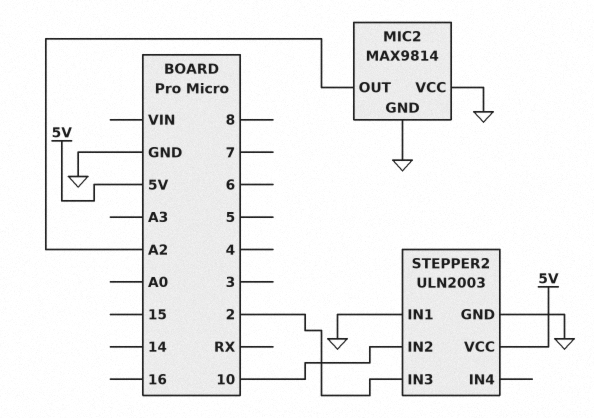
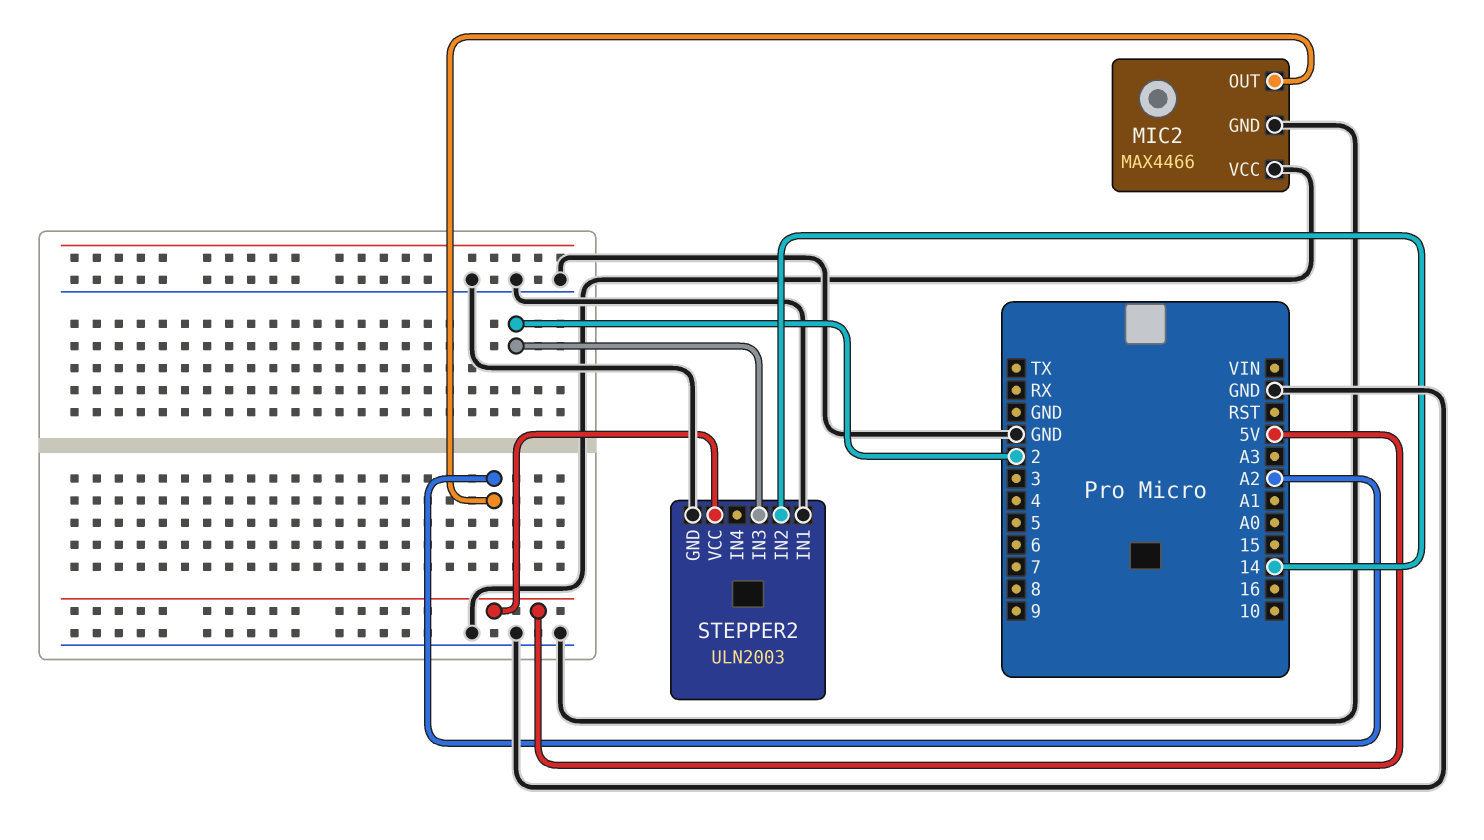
MIC2: MAX9814 -> MAX4466
STEPPER2 pin IN2: 10 -> 14

